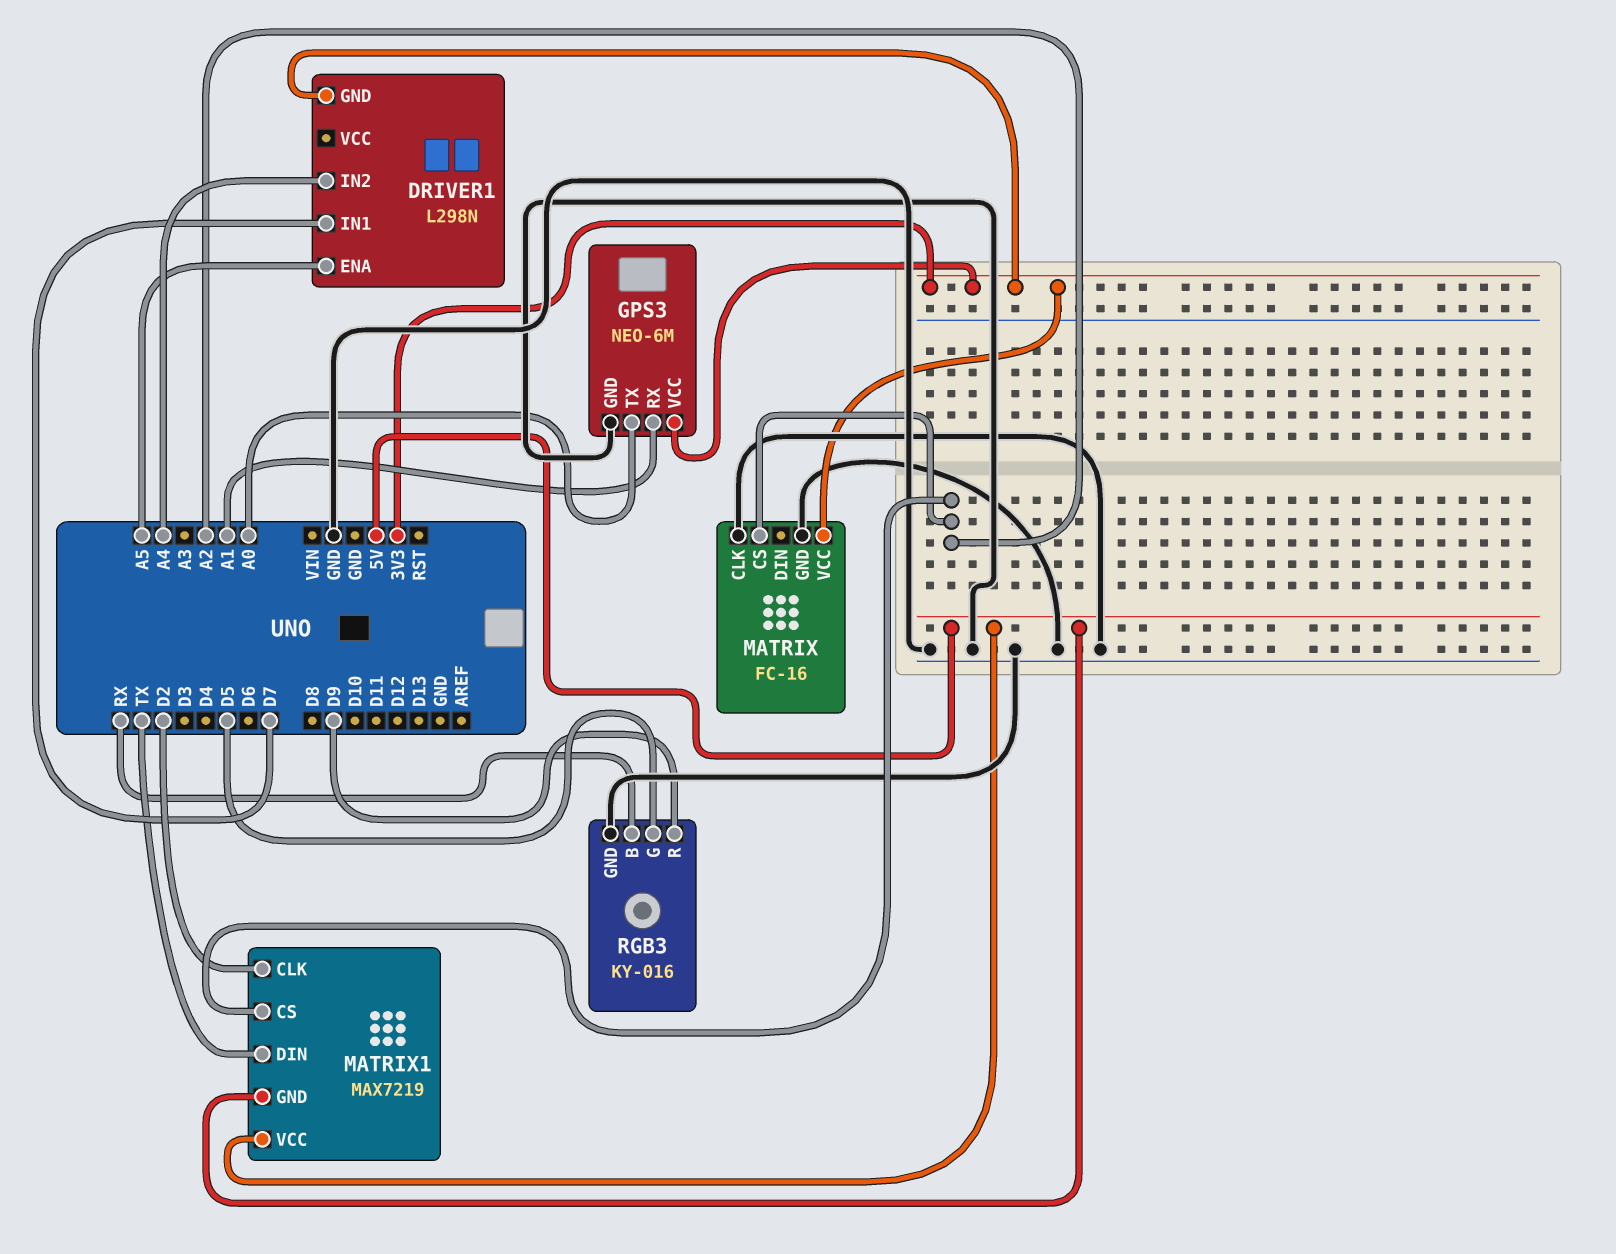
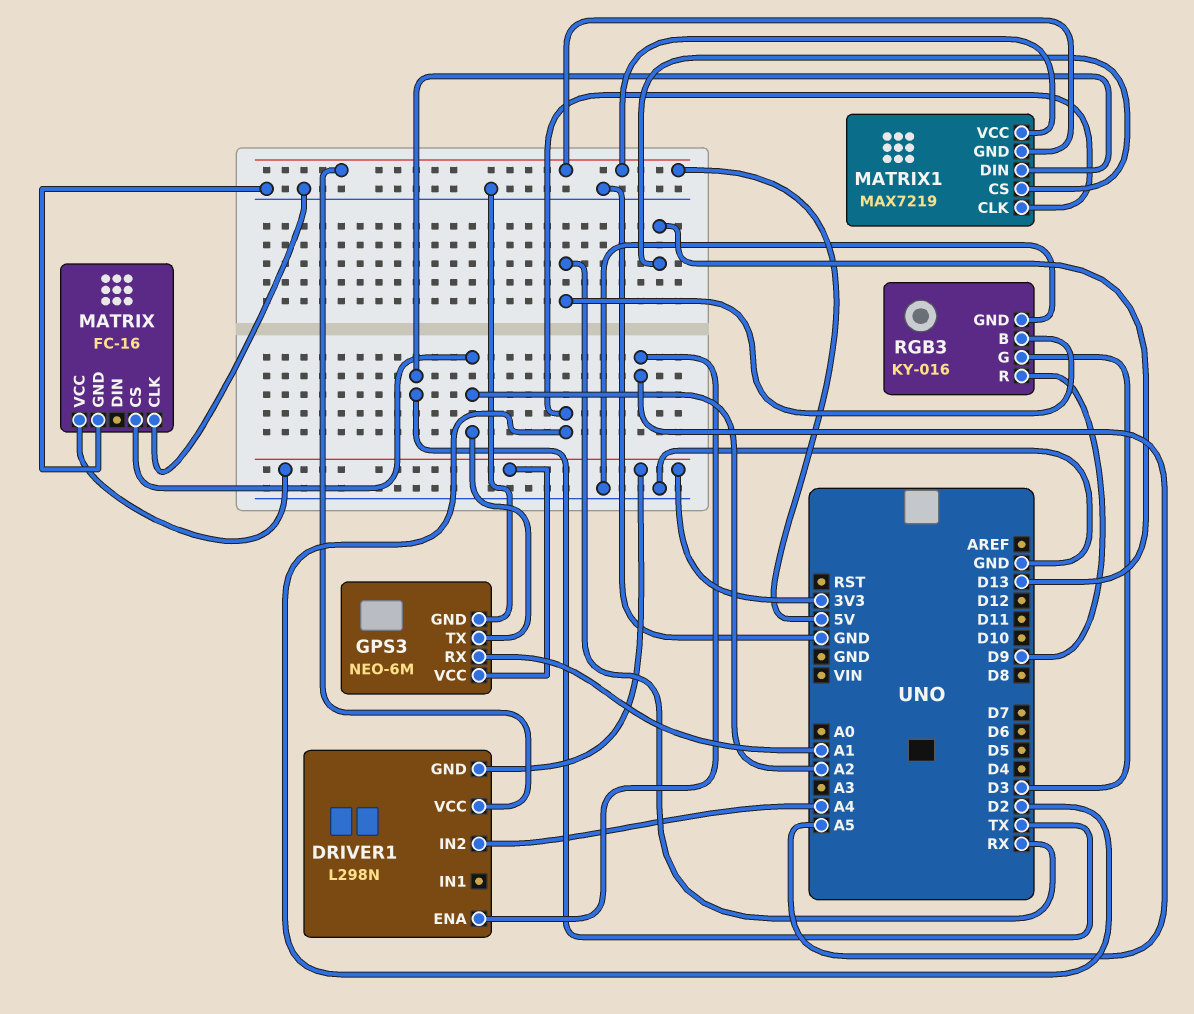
DRIVER1 pin IN1: D7 -> none
DRIVER1 pin VCC: none -> 5V
GPS3 pin TX: A0 -> A2
MATRIX1 pin CS: A2 -> D13
RGB3 pin G: D5 -> D3

